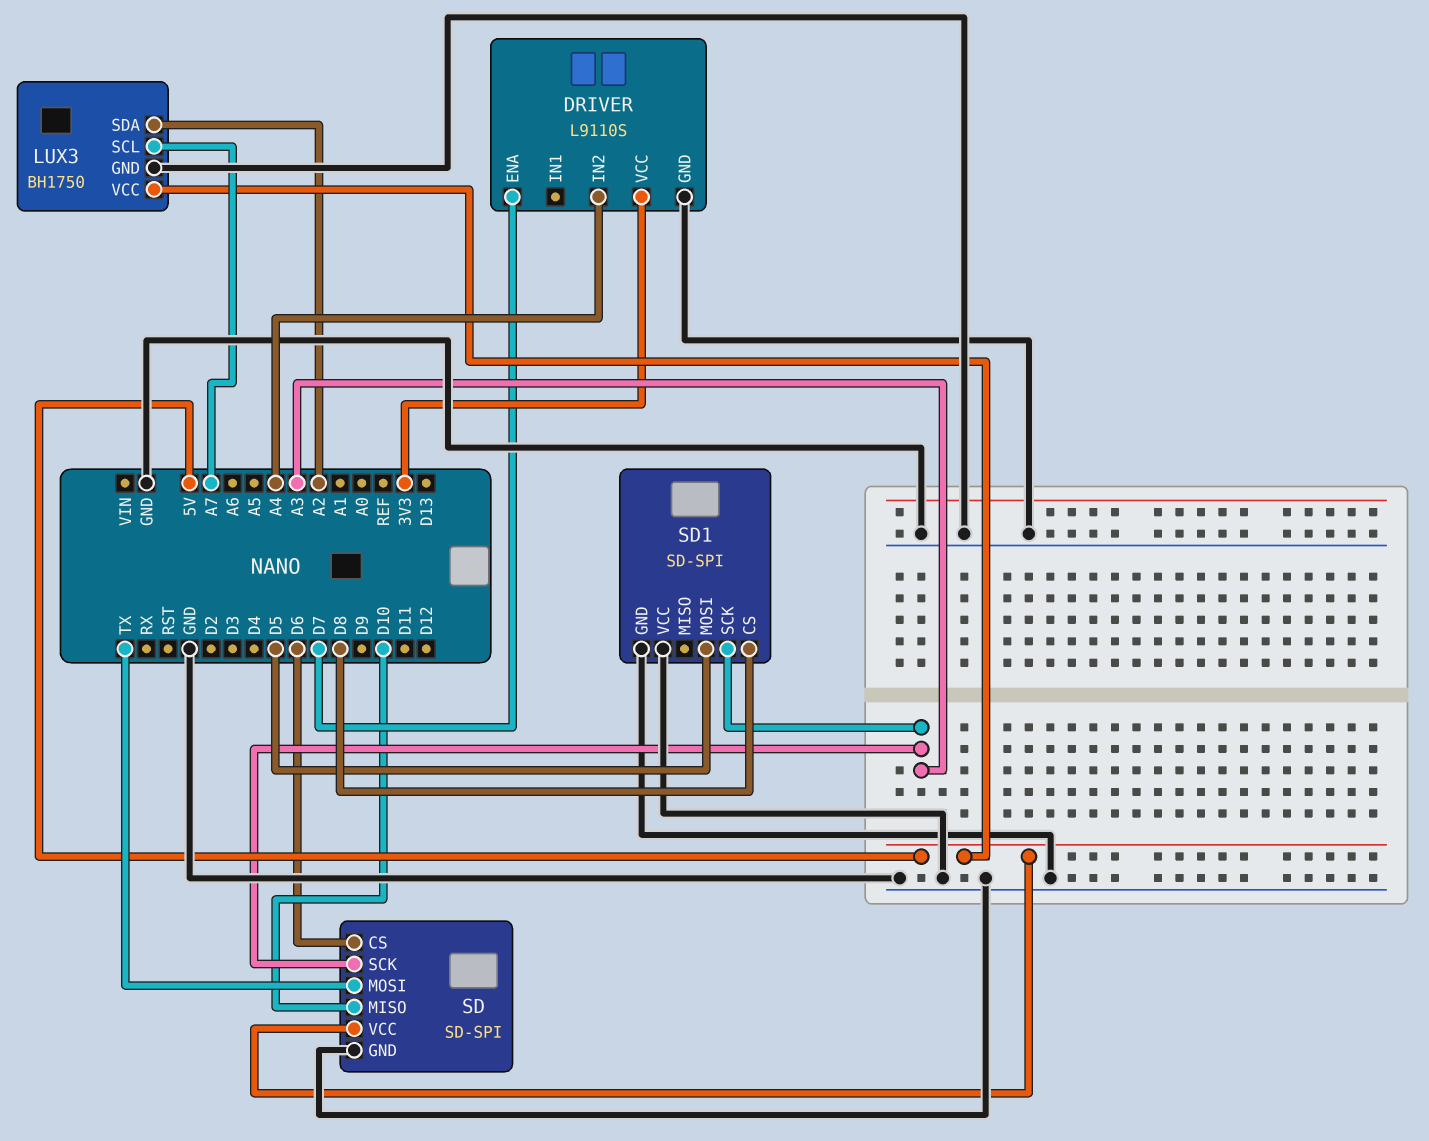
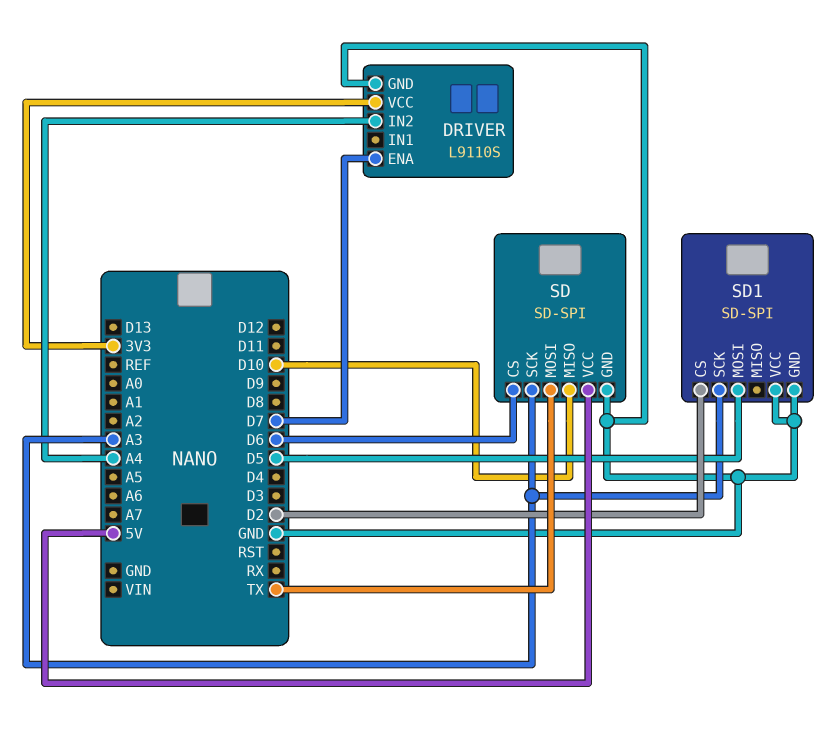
LUX3: BH1750 -> none
LUX3 pin GND: GND -> none
LUX3 pin SCL: A7 -> none
LUX3 pin SDA: A2 -> none
LUX3 pin VCC: 5V -> none
SD1 pin CS: D8 -> D2

